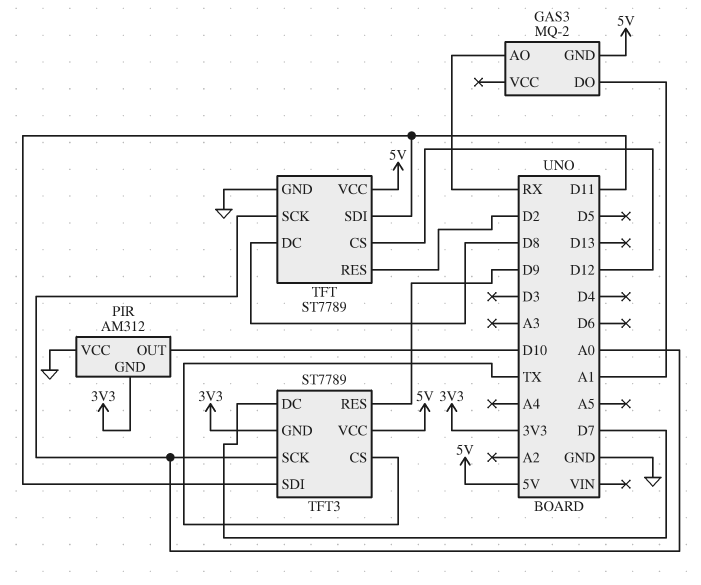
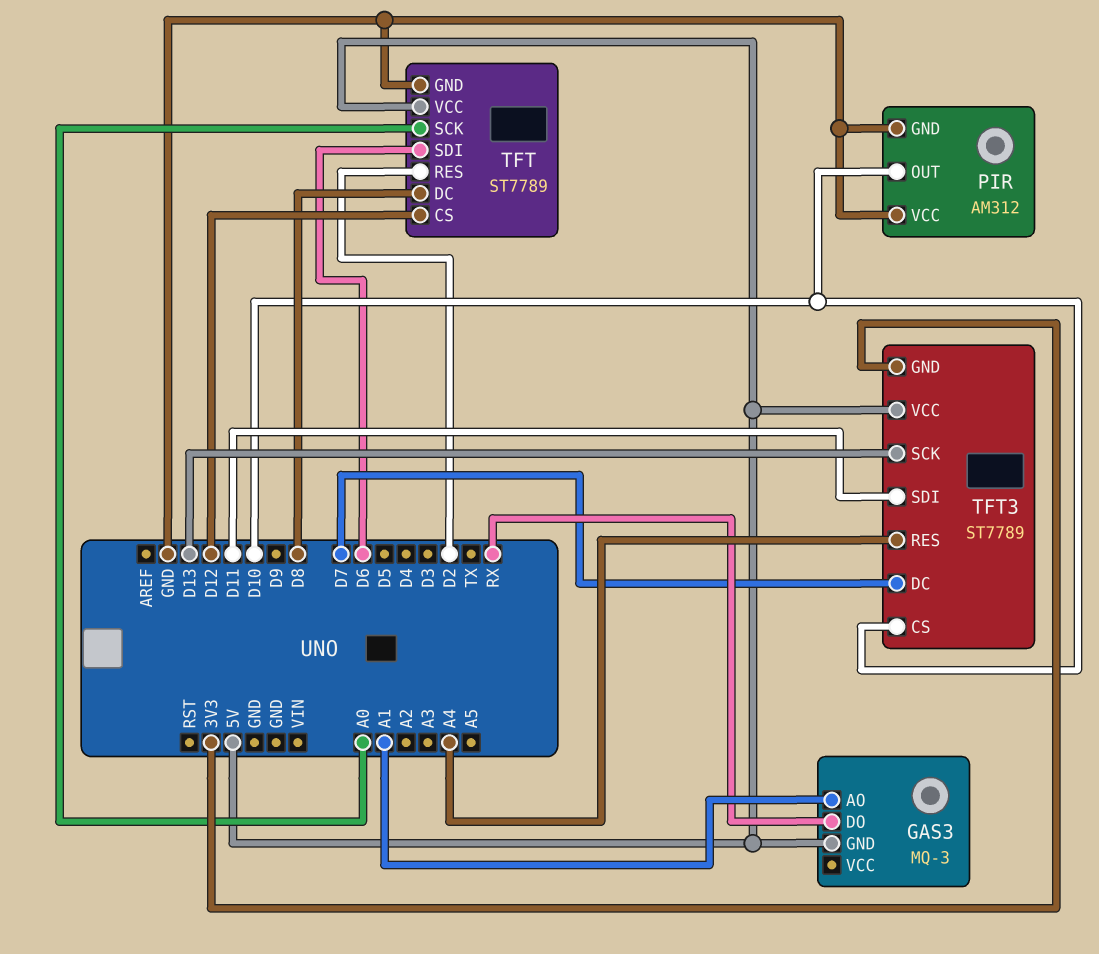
GAS3: MQ-2 -> MQ-3
GAS3 pin AO: RX -> A1
GAS3 pin DO: A1 -> RX
PIR pin GND: 3V3 -> GND
TFT pin SDI: D11 -> D6
TFT3 pin CS: TX -> D10
TFT3 pin RES: D9 -> A4
TFT3 pin SCK: A0 -> D13

